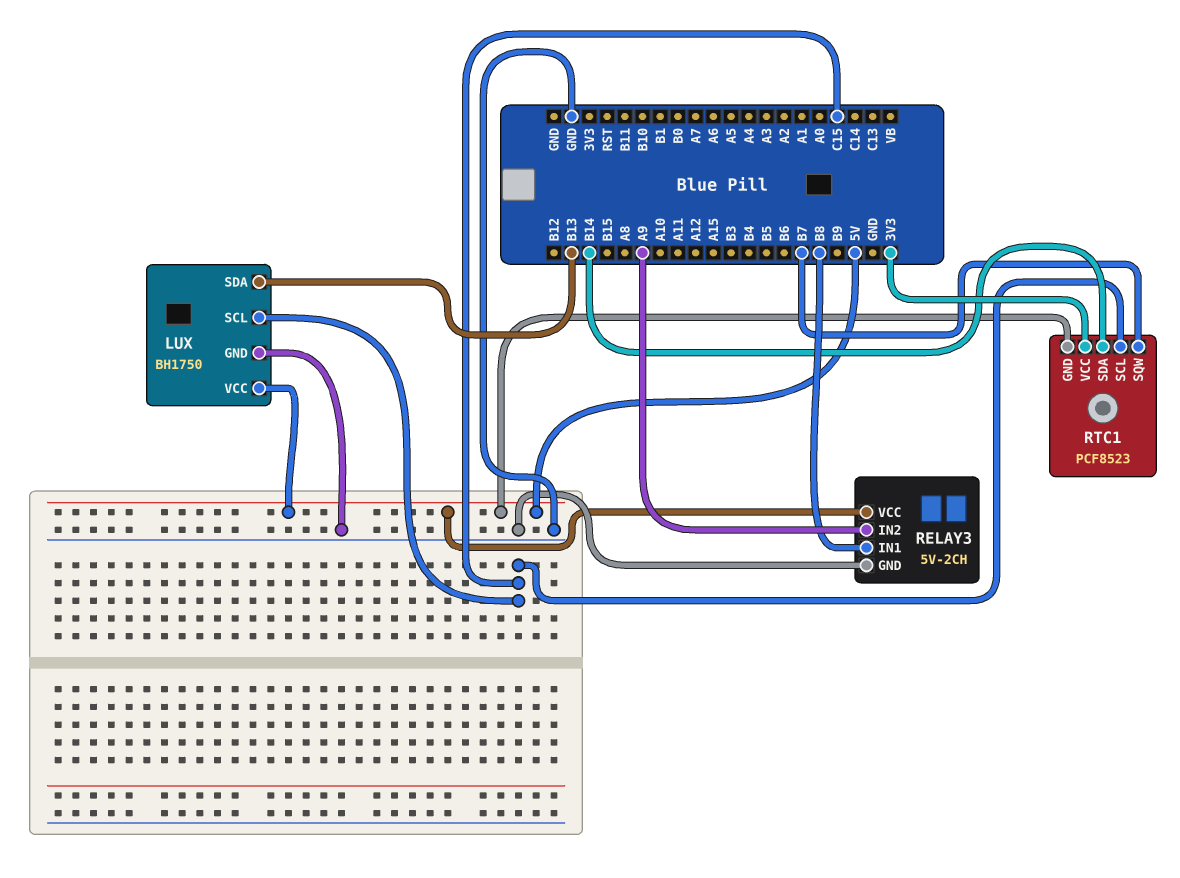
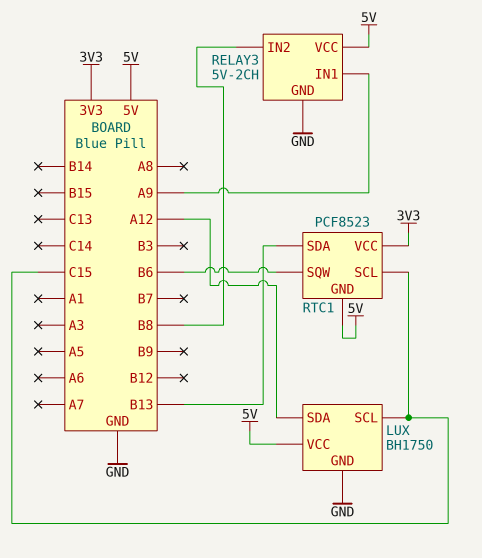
LUX pin SDA: B13 -> A12
RELAY3 pin IN1: B8 -> A9
RELAY3 pin IN2: A9 -> B8
RTC1 pin SDA: B14 -> B13
RTC1 pin SQW: B7 -> B6

